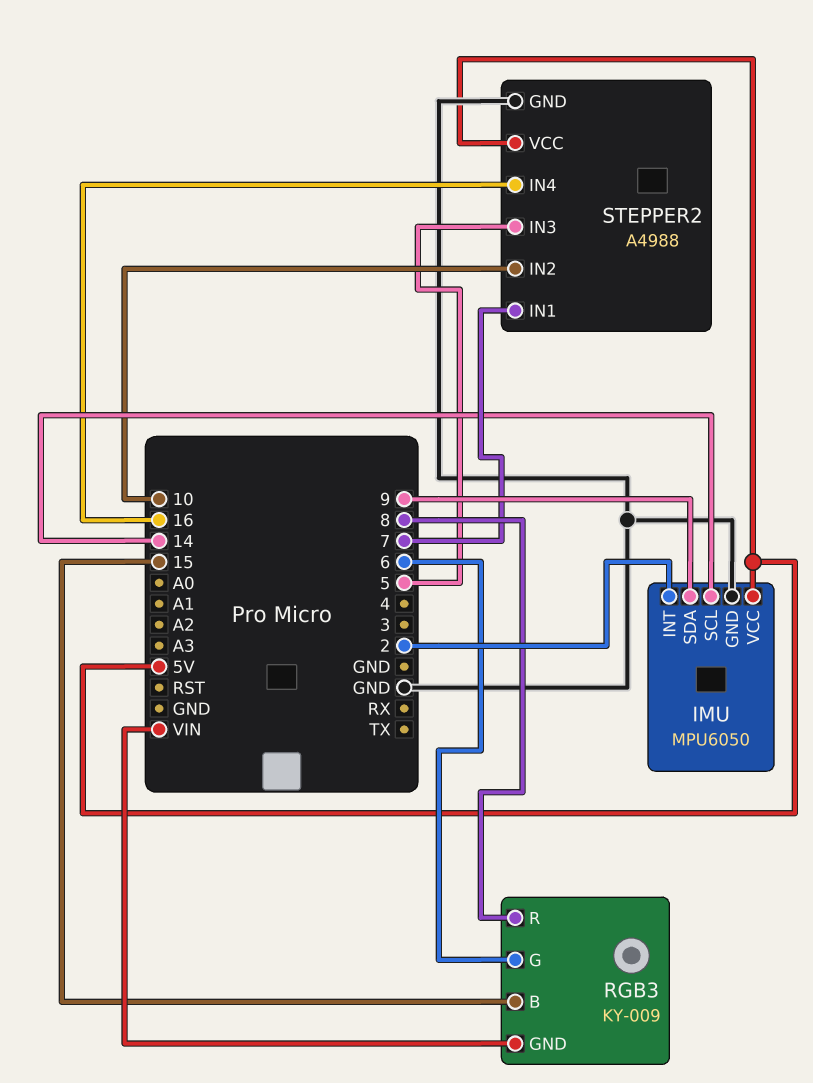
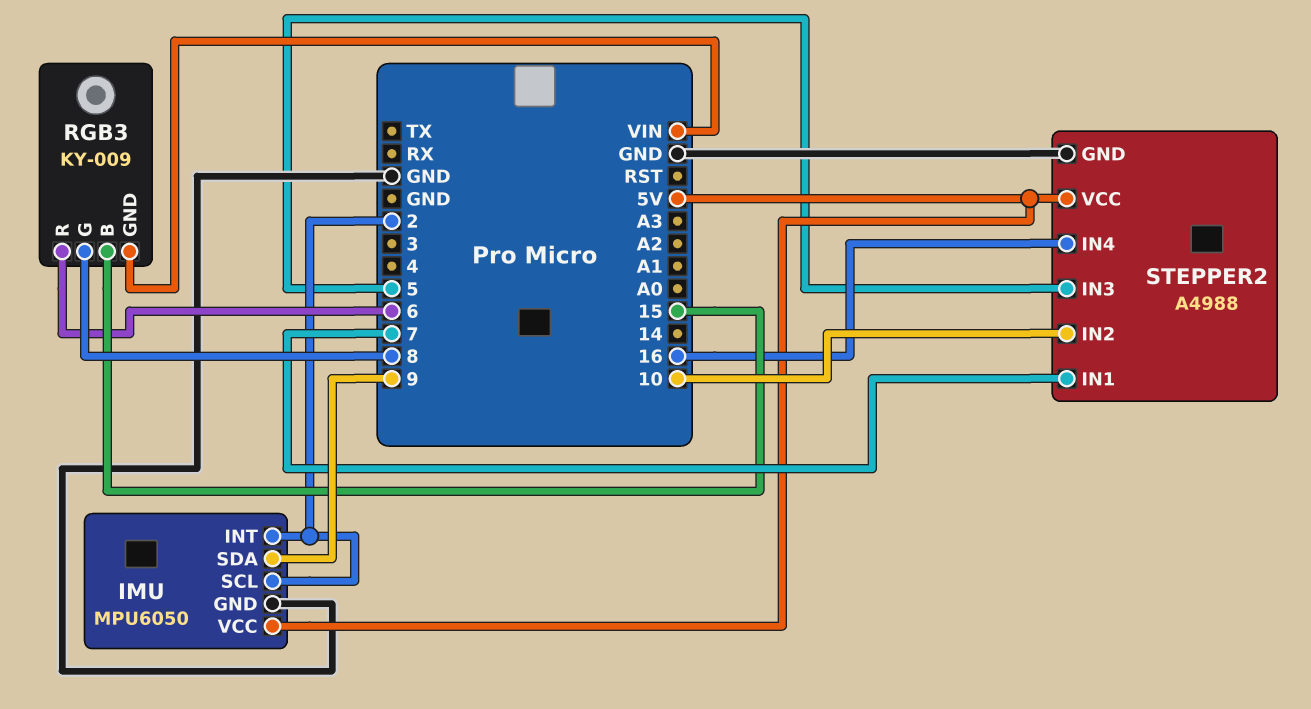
IMU pin SCL: 14 -> 2
RGB3 pin G: 6 -> 8
RGB3 pin R: 8 -> 6

